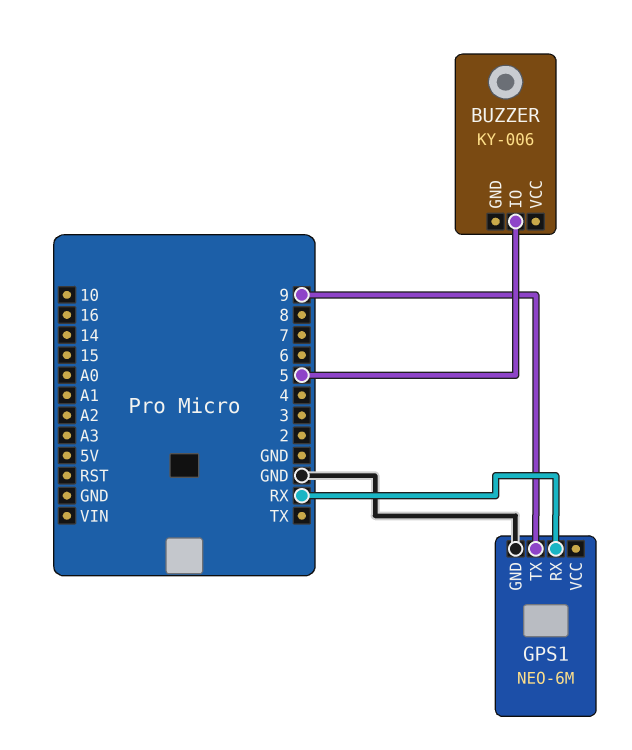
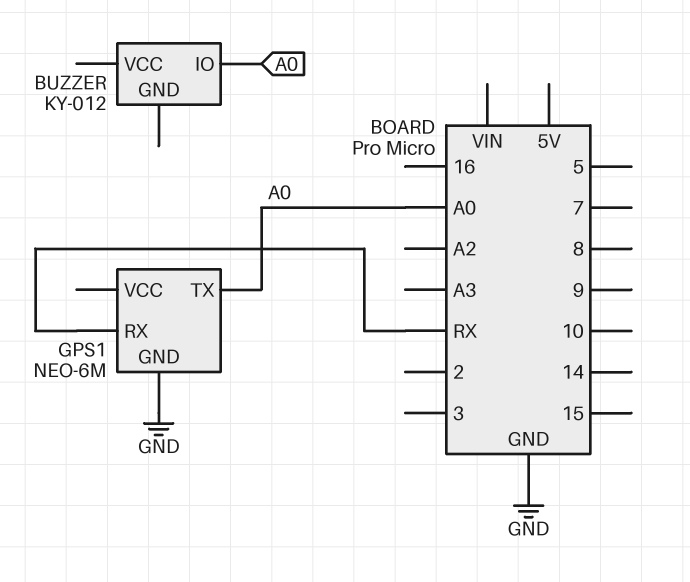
BUZZER: KY-006 -> KY-012
BUZZER pin IO: 5 -> A0
GPS1 pin TX: 9 -> A0

